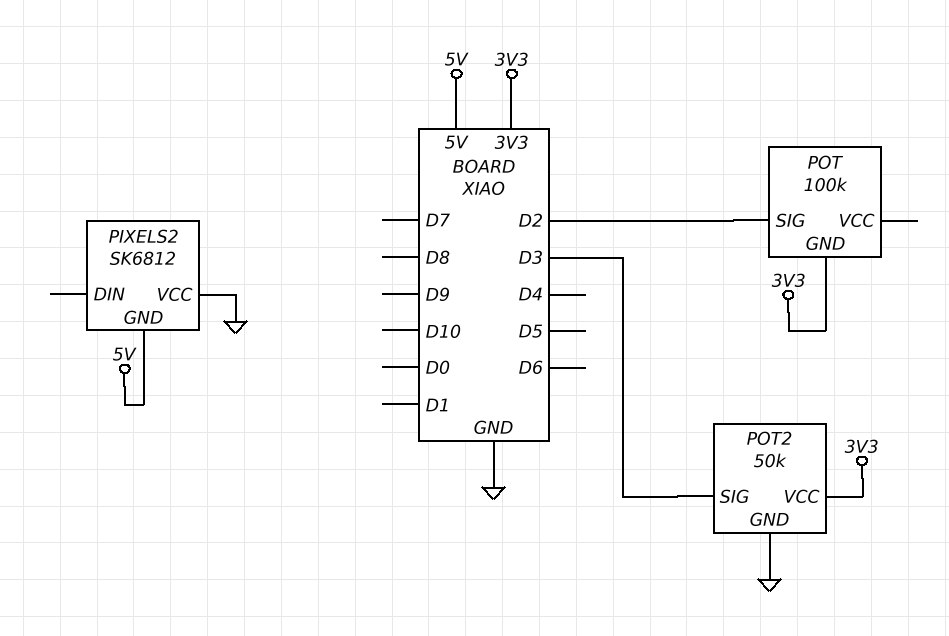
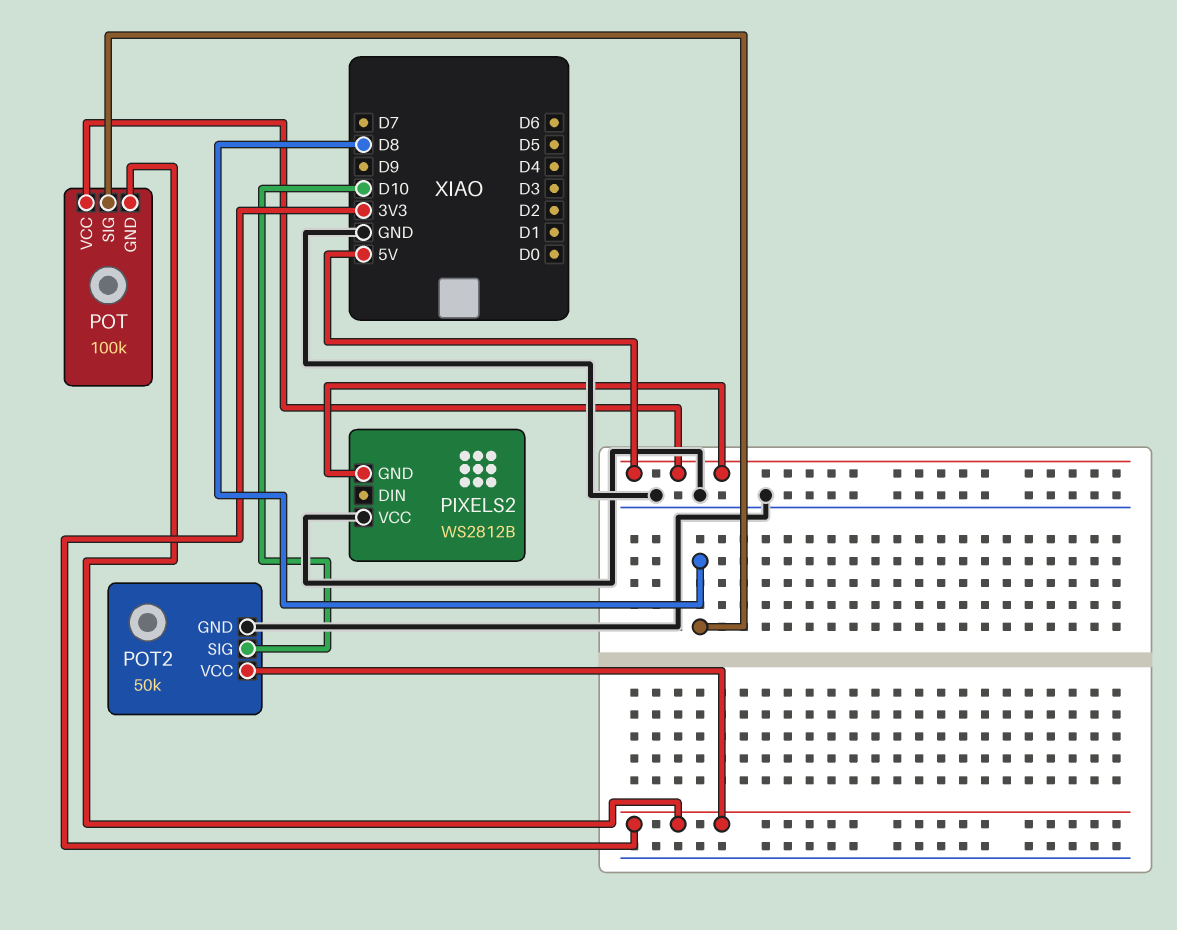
PIXELS2: SK6812 -> WS2812B
POT pin SIG: D2 -> D8
POT pin VCC: none -> 5V
POT2 pin SIG: D3 -> D10

